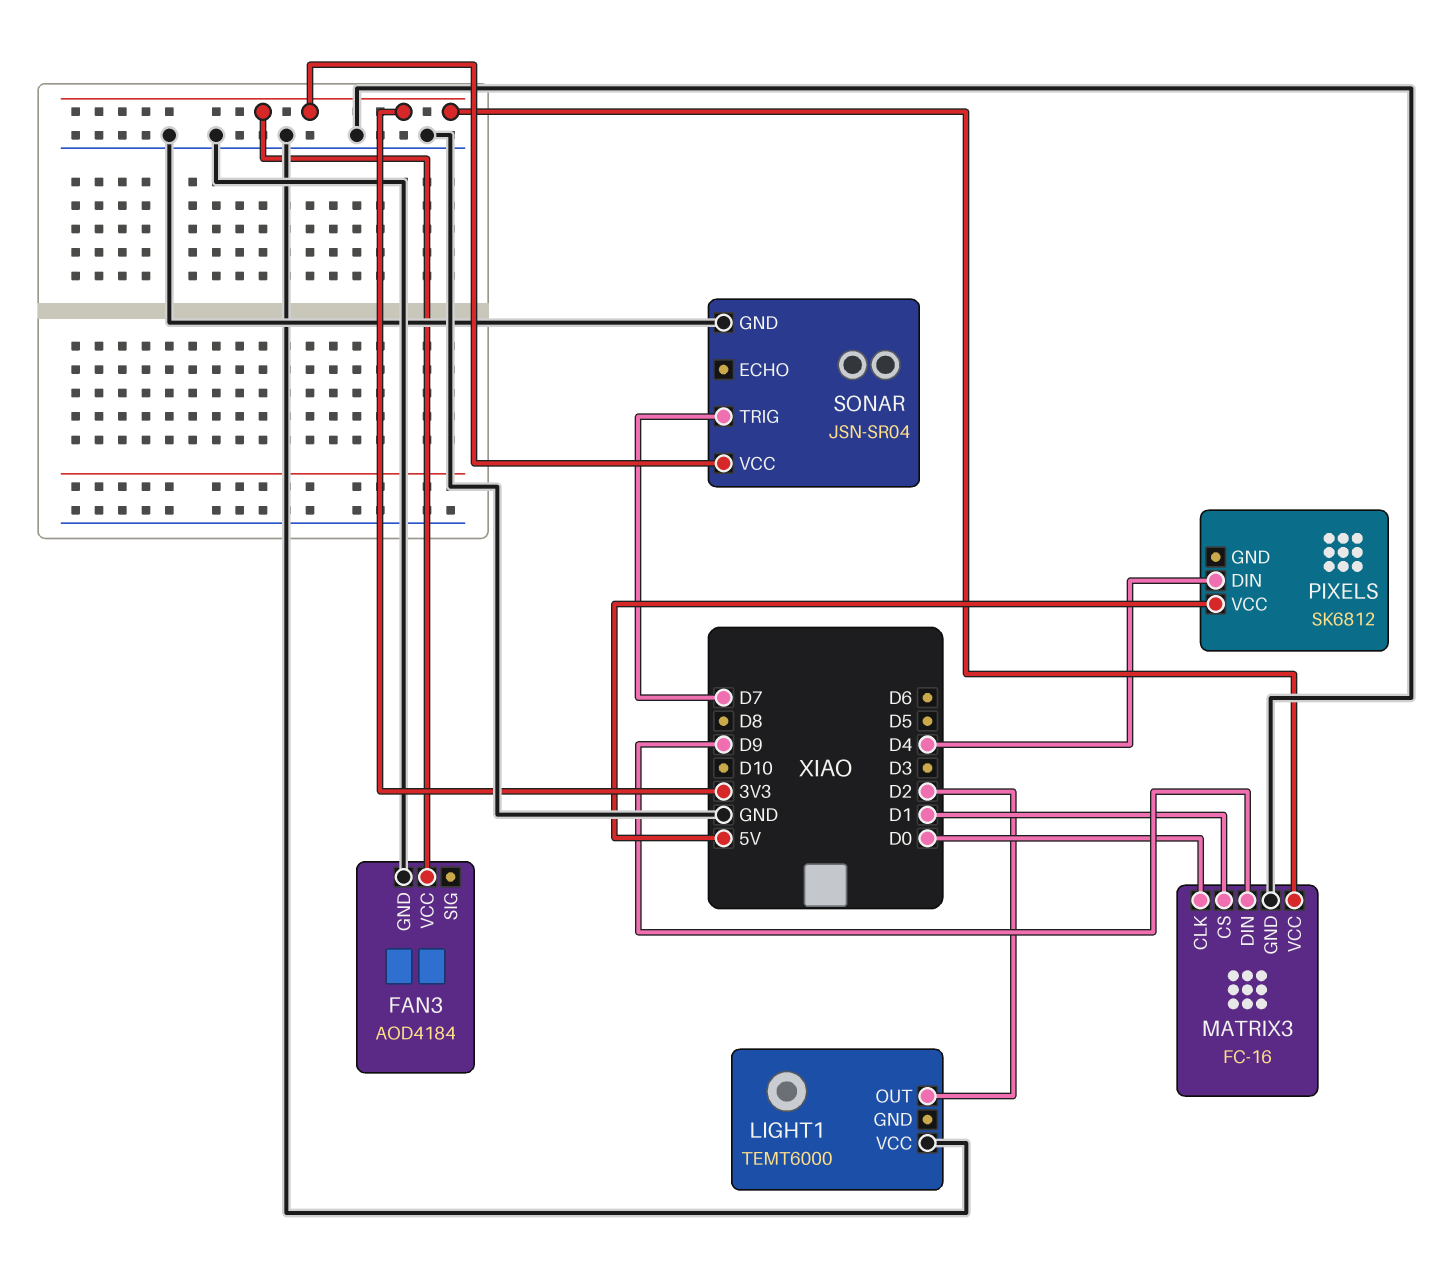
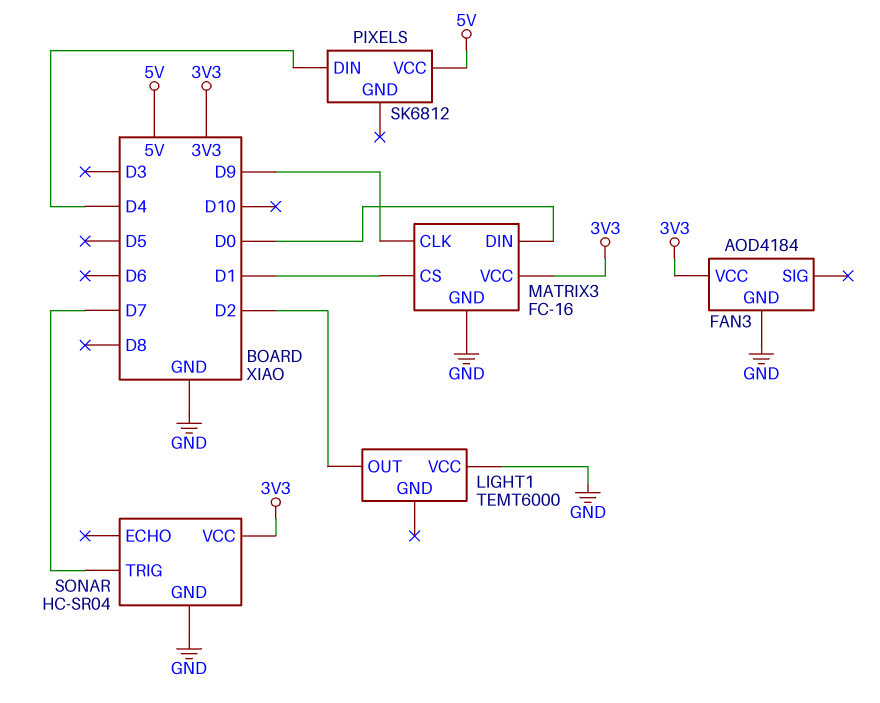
MATRIX3 pin CLK: D0 -> D9
MATRIX3 pin DIN: D9 -> D0
SONAR: JSN-SR04 -> HC-SR04

